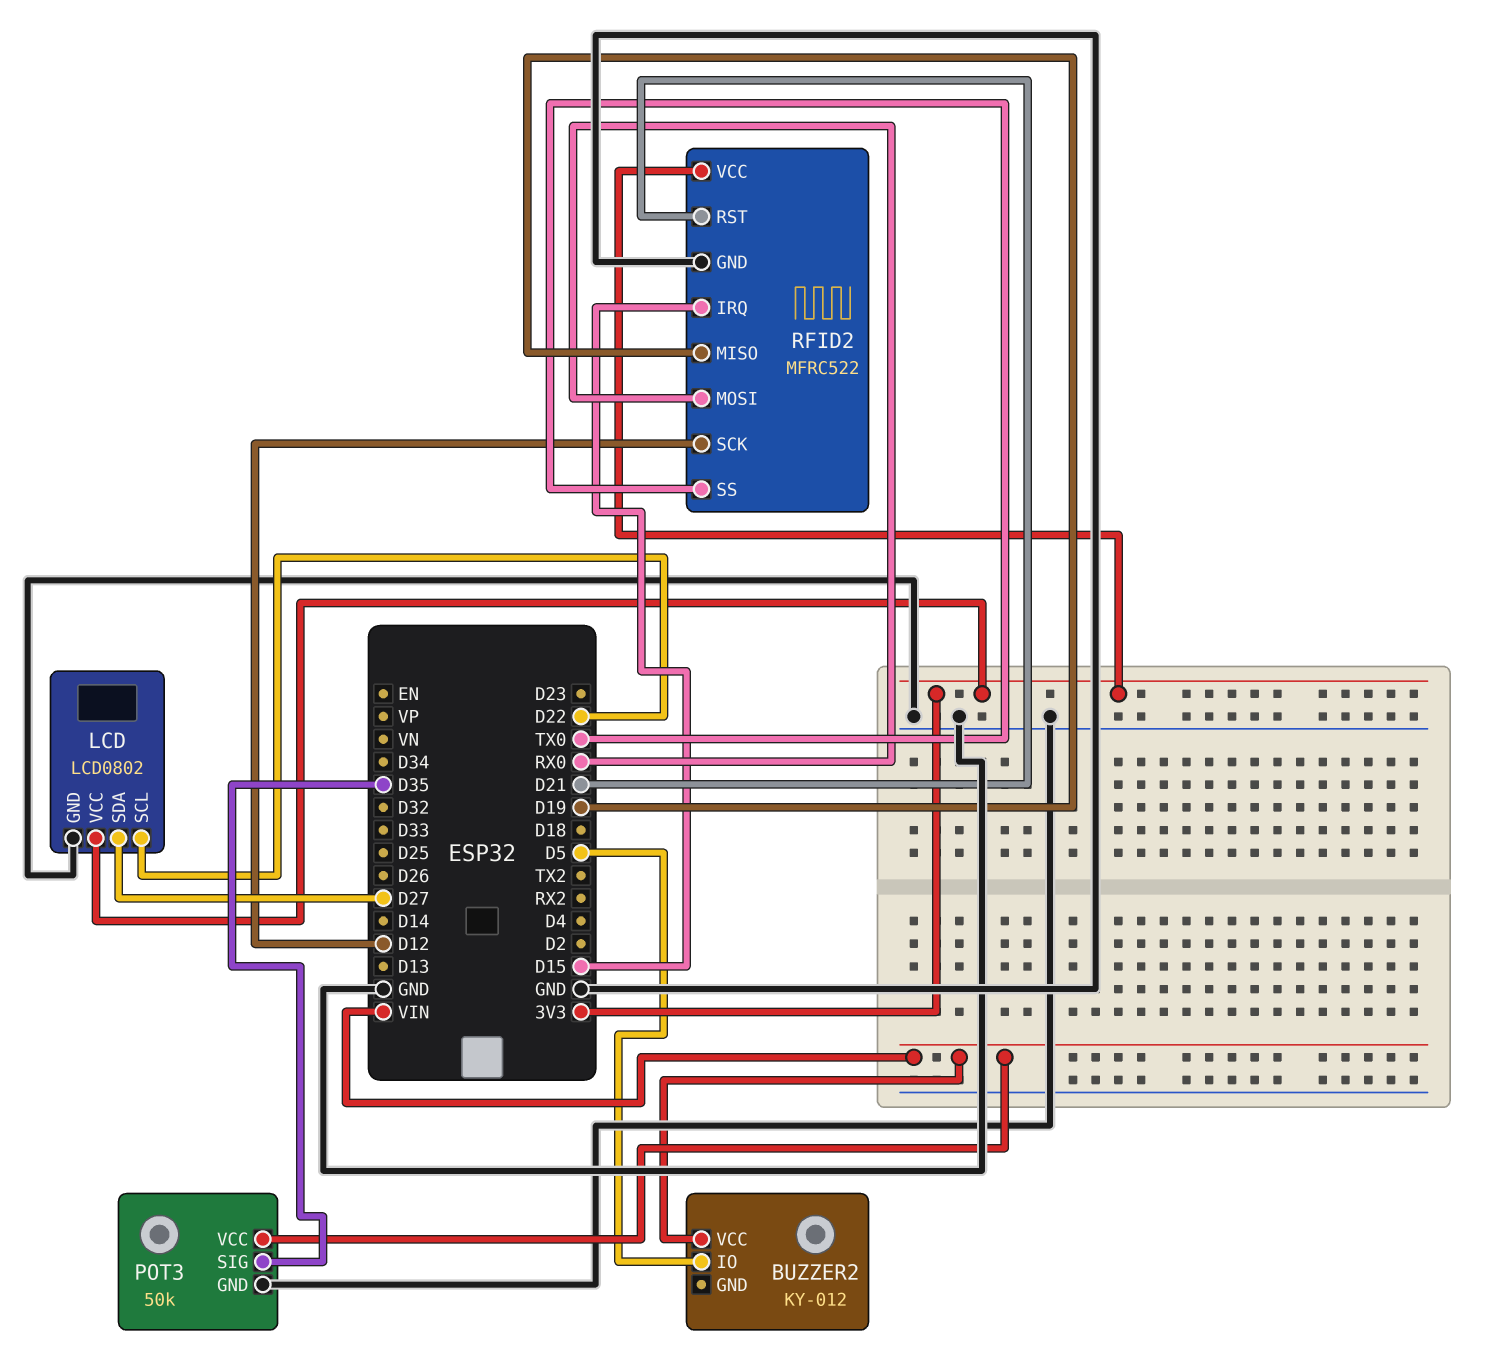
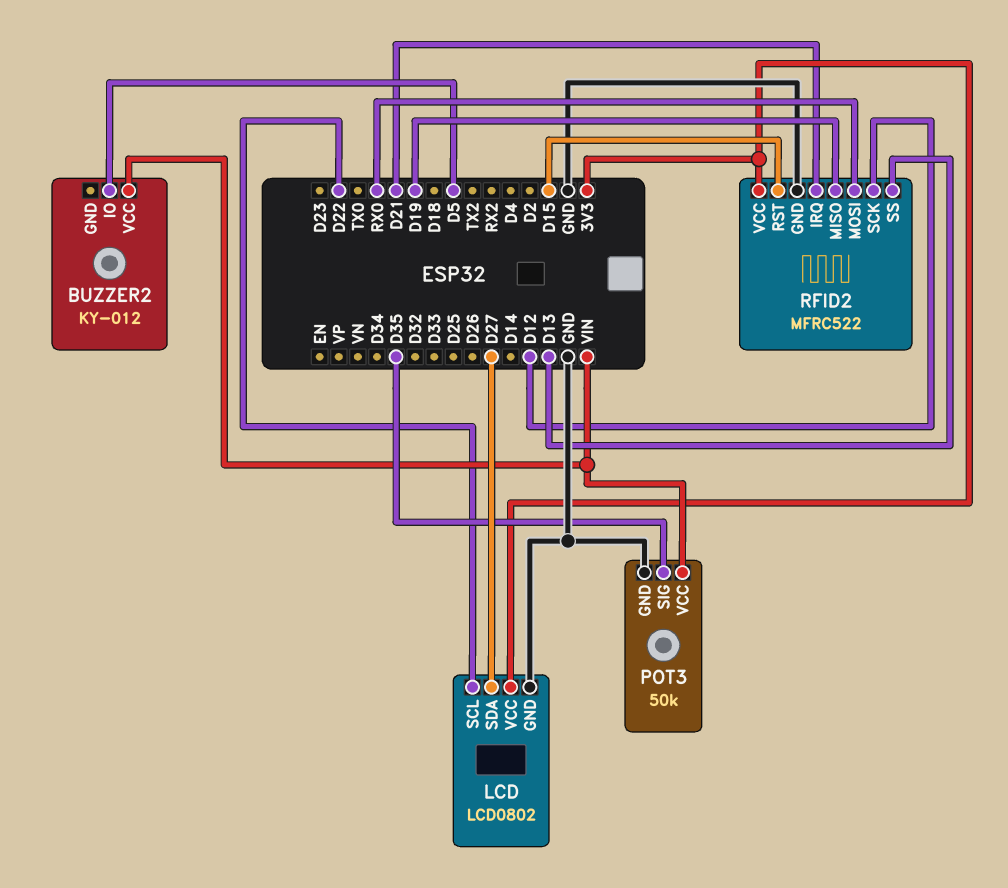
RFID2 pin IRQ: D15 -> D21
RFID2 pin RST: D21 -> D15
RFID2 pin SS: TX0 -> D13

